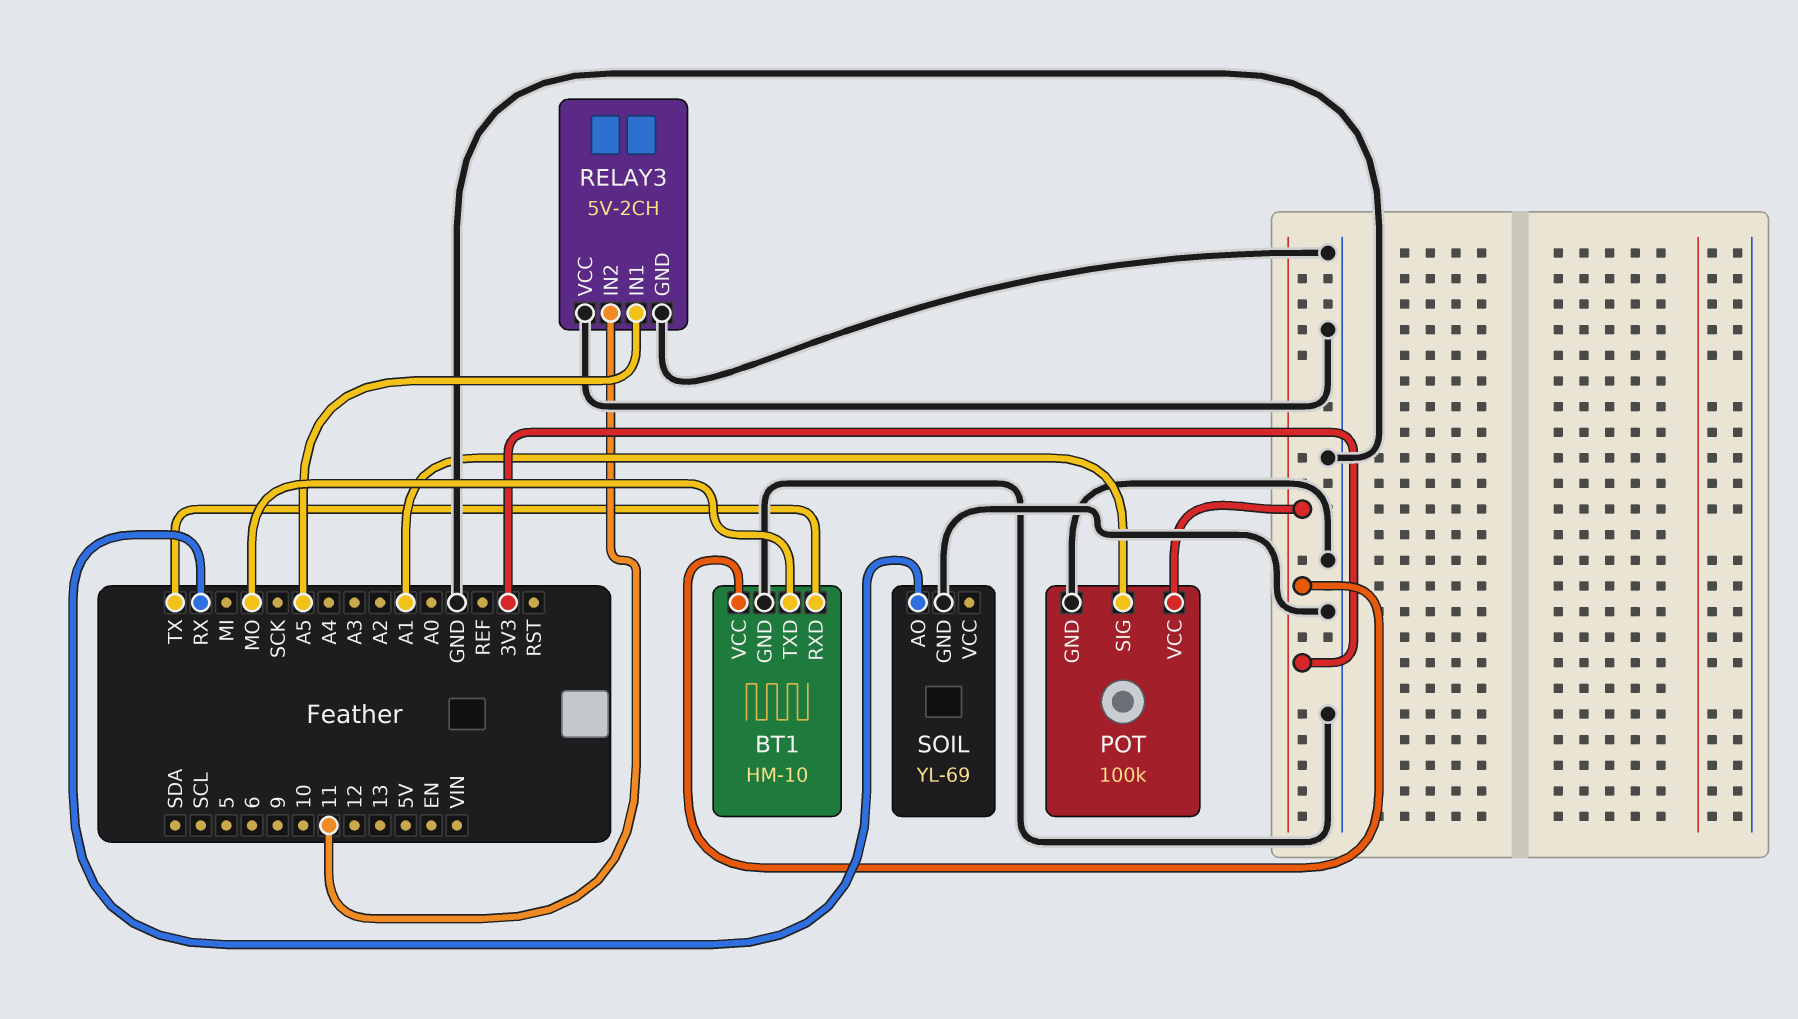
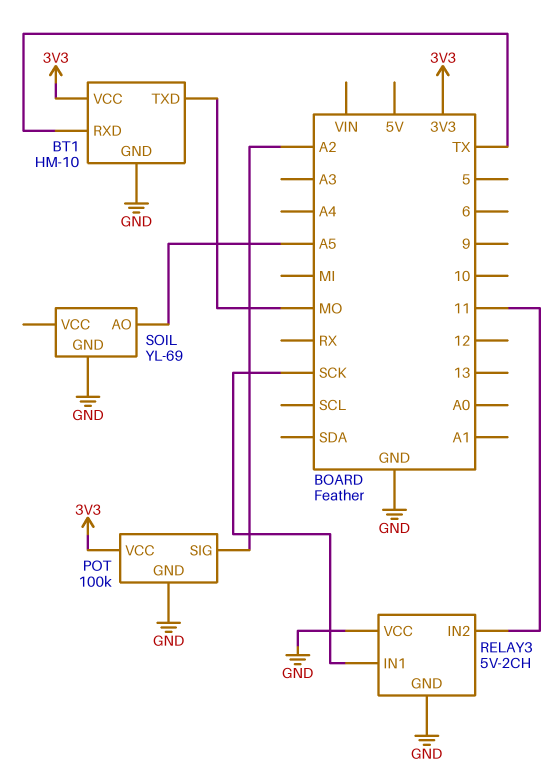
POT pin SIG: A1 -> A2
RELAY3 pin IN1: A5 -> SCK
SOIL pin AO: RX -> A5

